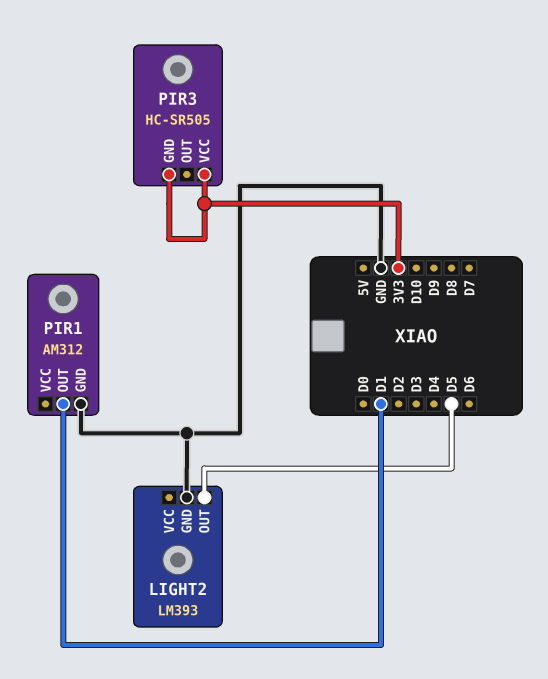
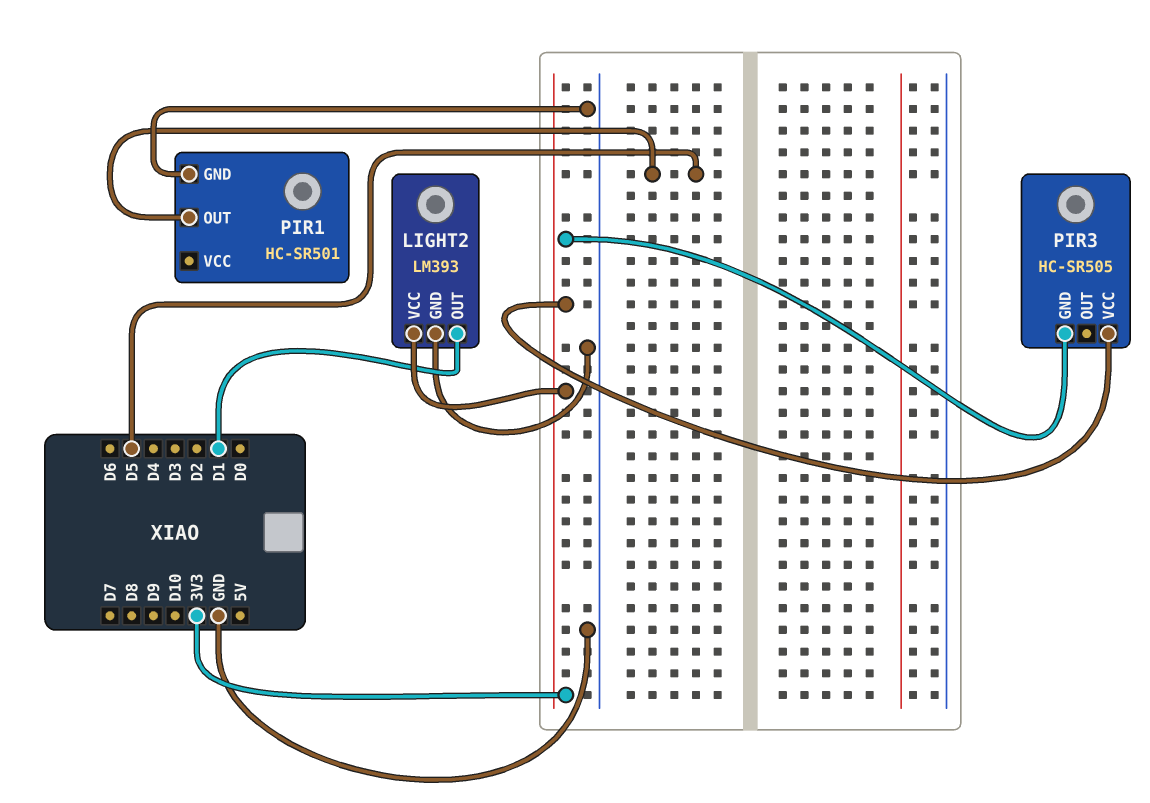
LIGHT2 pin OUT: D5 -> D1
LIGHT2 pin VCC: none -> 3V3
PIR1: AM312 -> HC-SR501
PIR1 pin OUT: D1 -> D5

